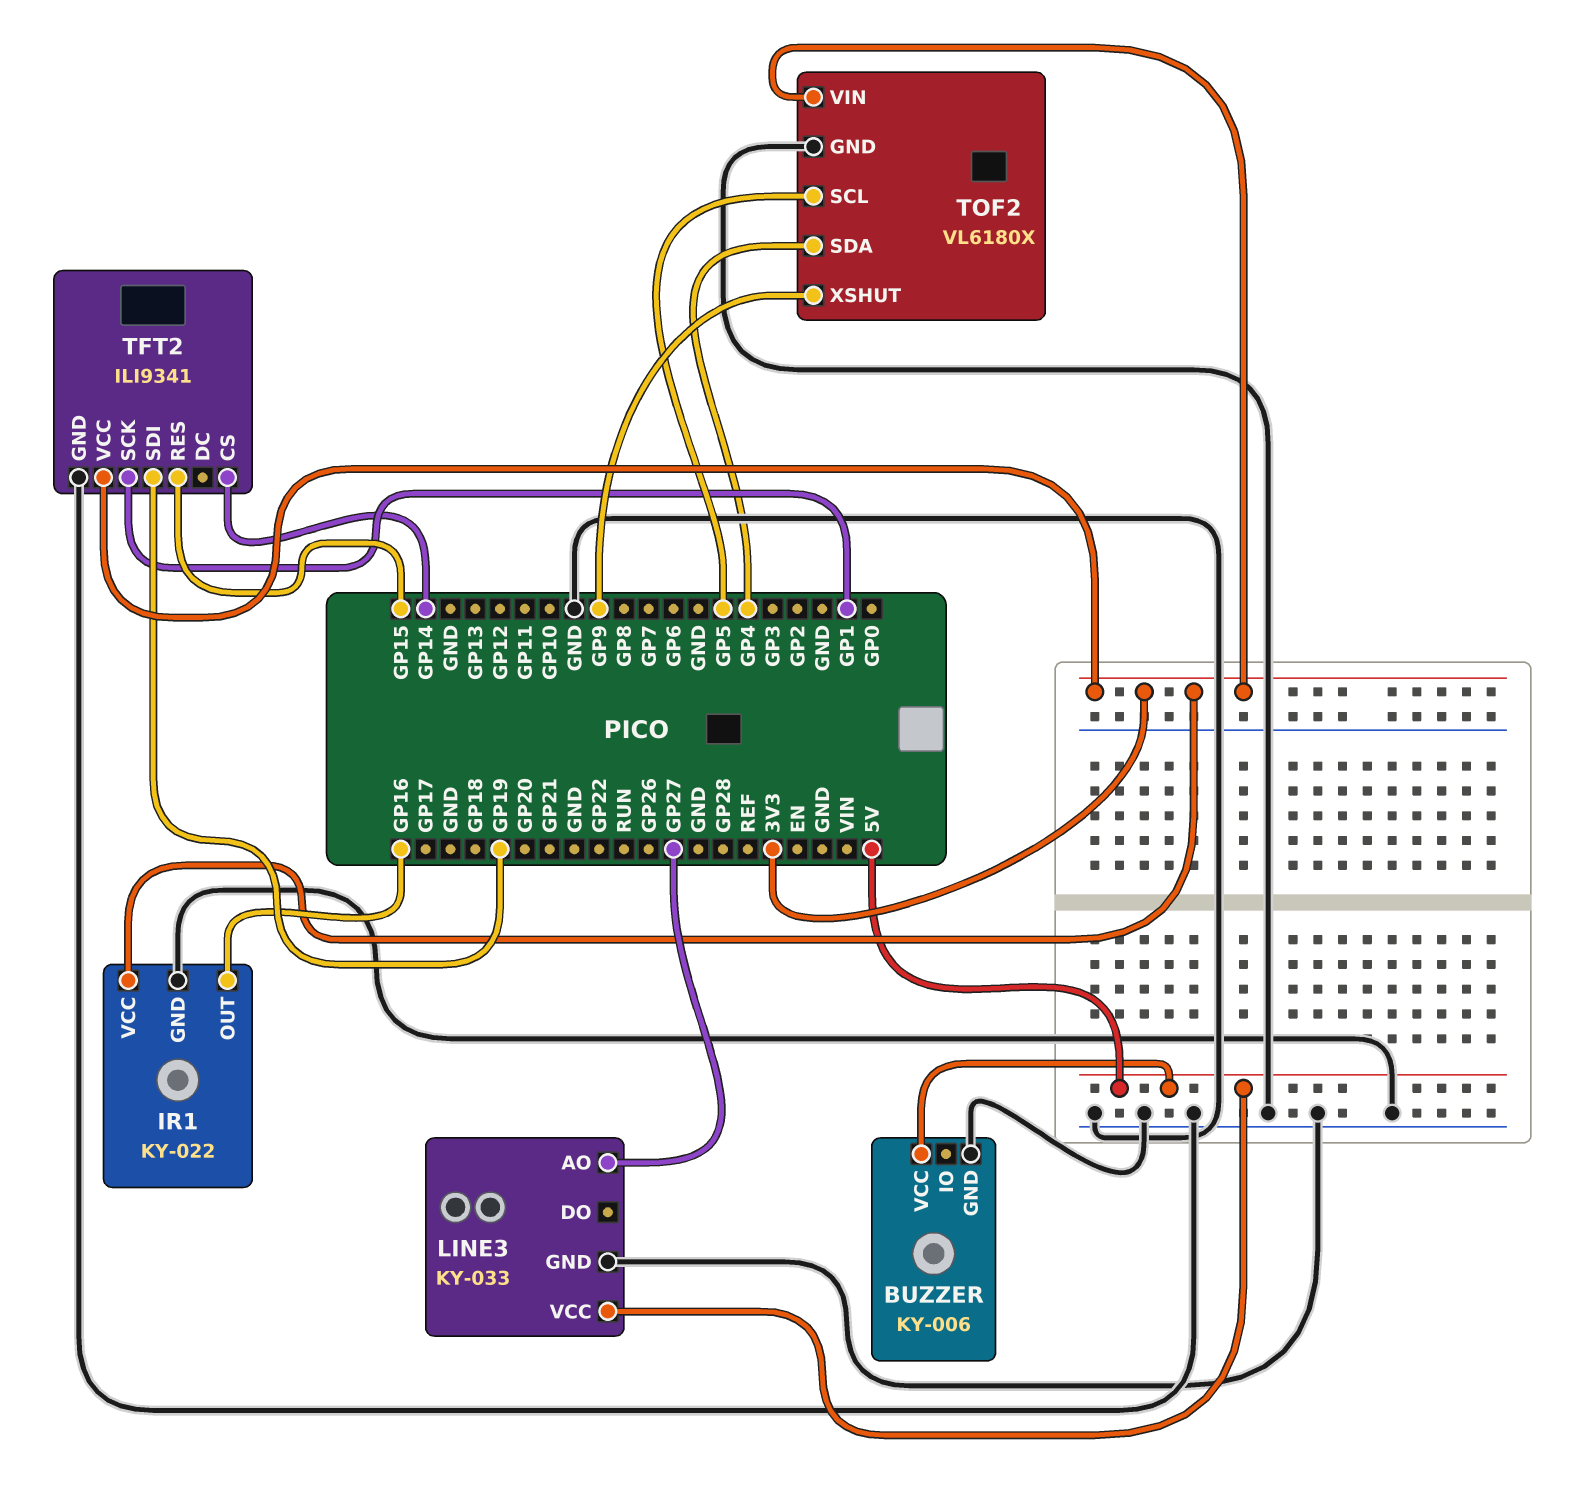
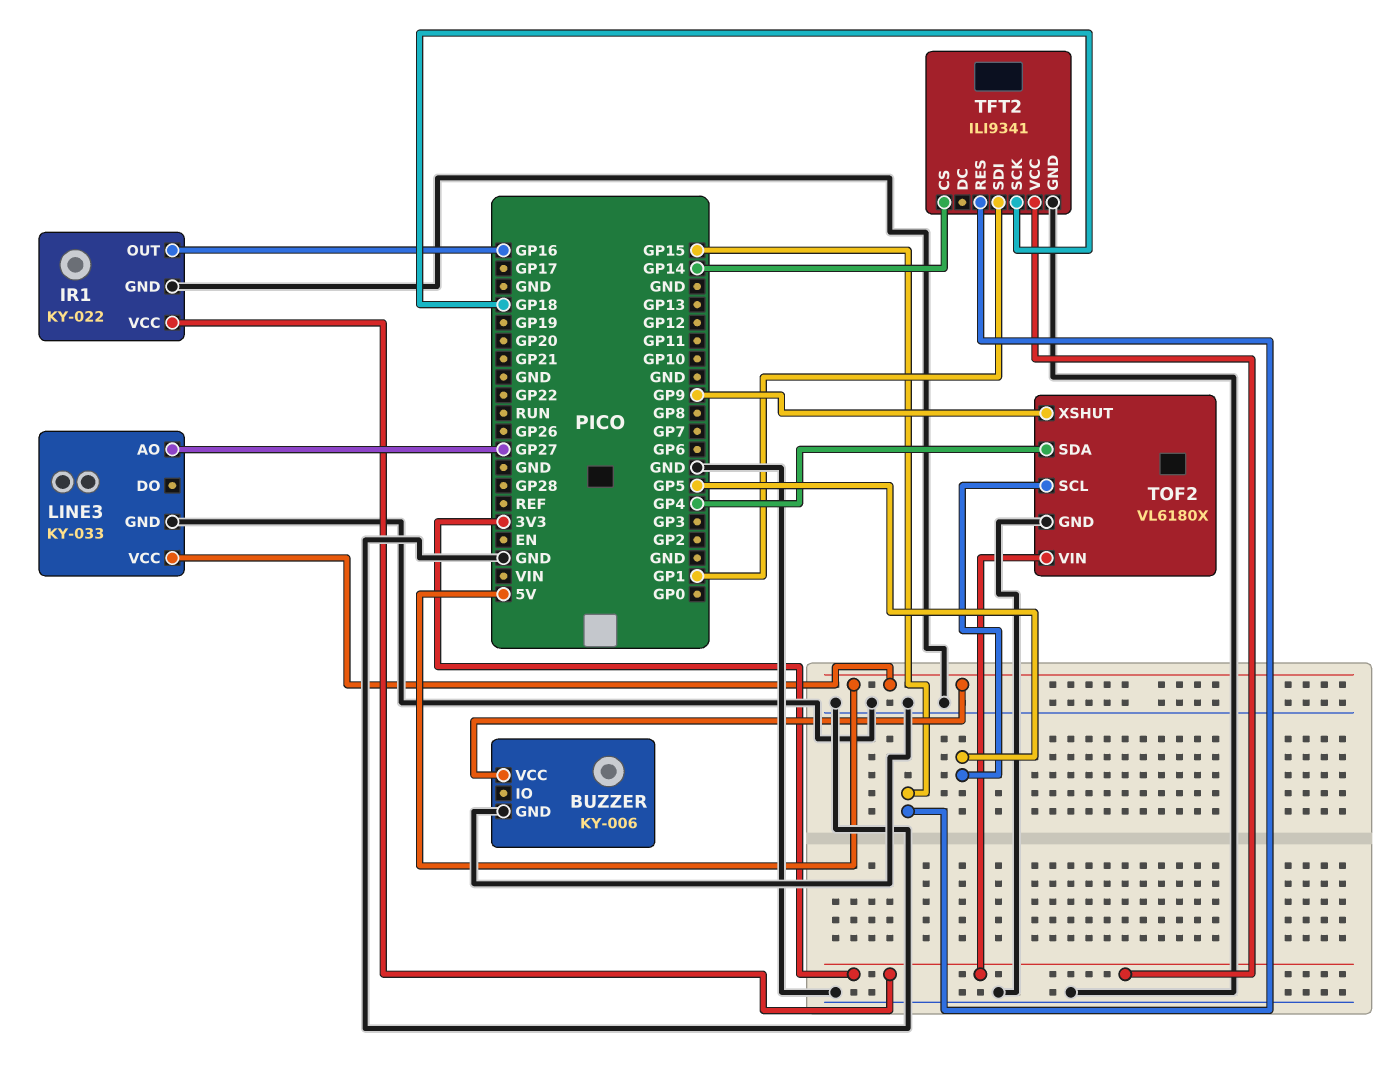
TFT2 pin SCK: GP1 -> GP18
TFT2 pin SDI: GP19 -> GP1

